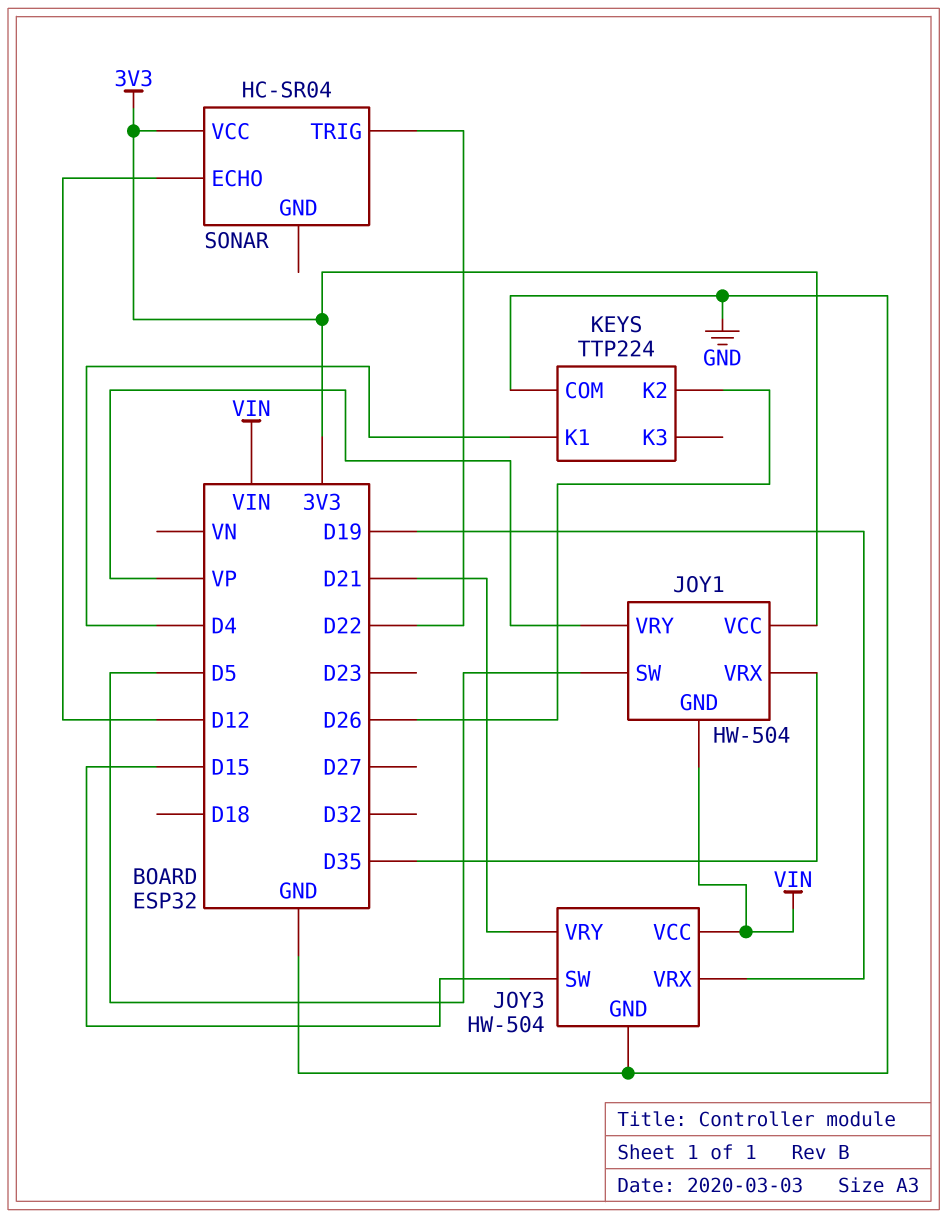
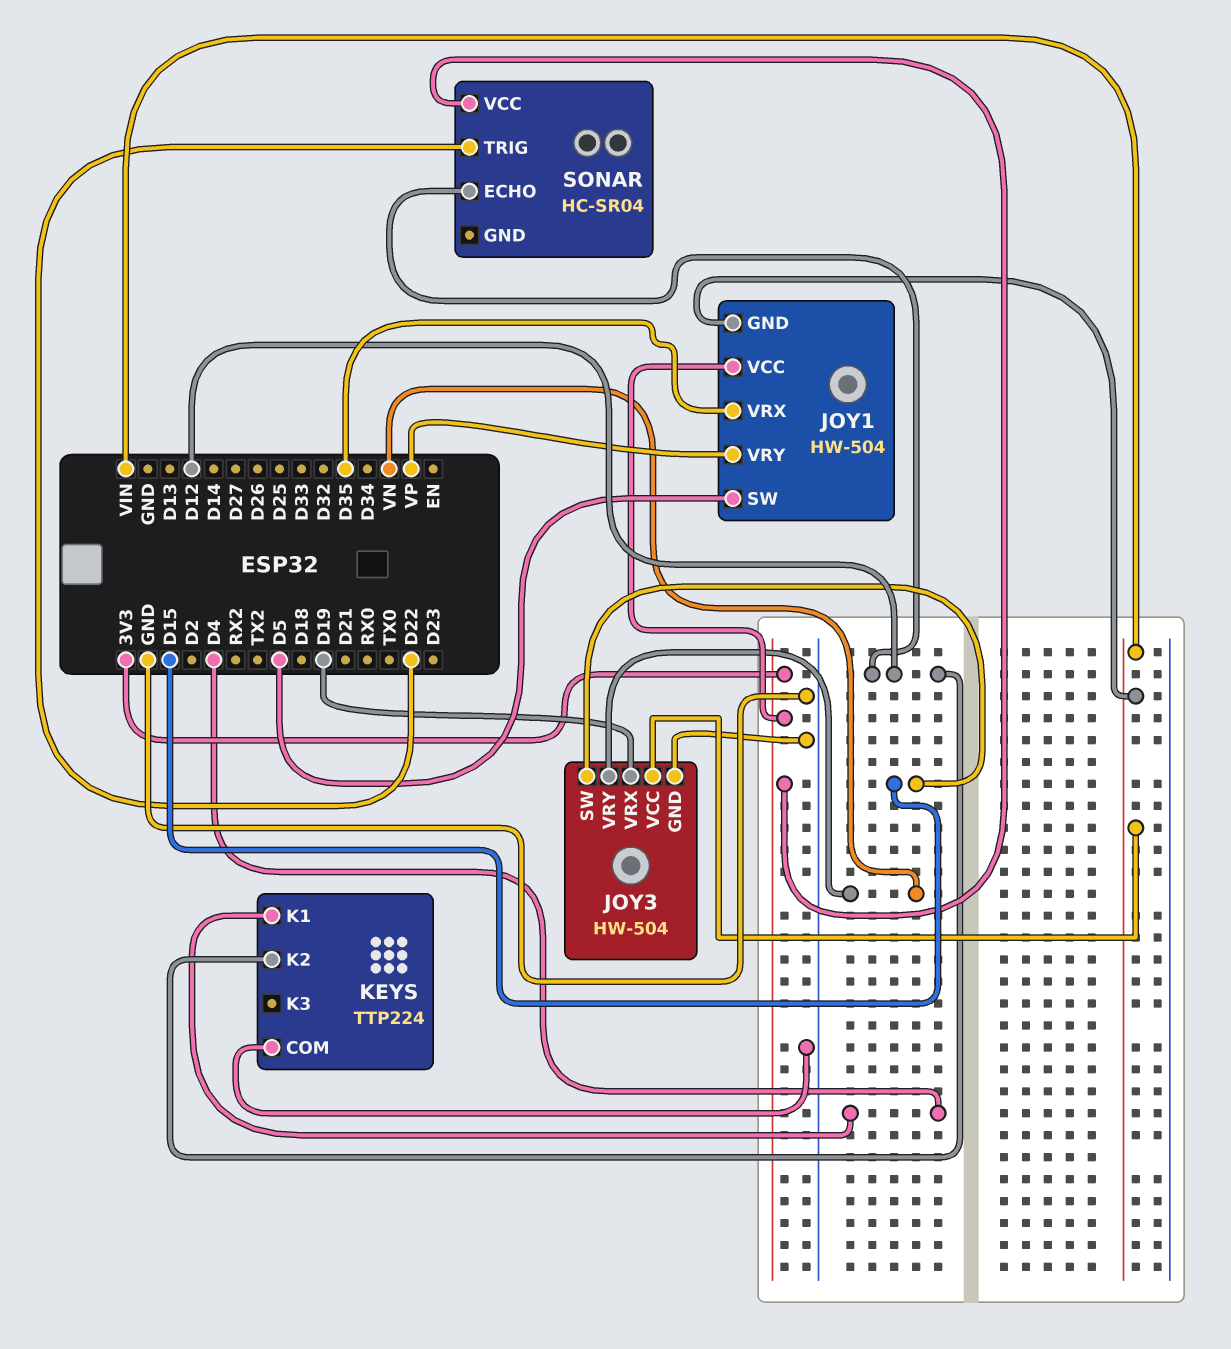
JOY3 pin VRY: D21 -> VN
KEYS pin K2: D26 -> D12

